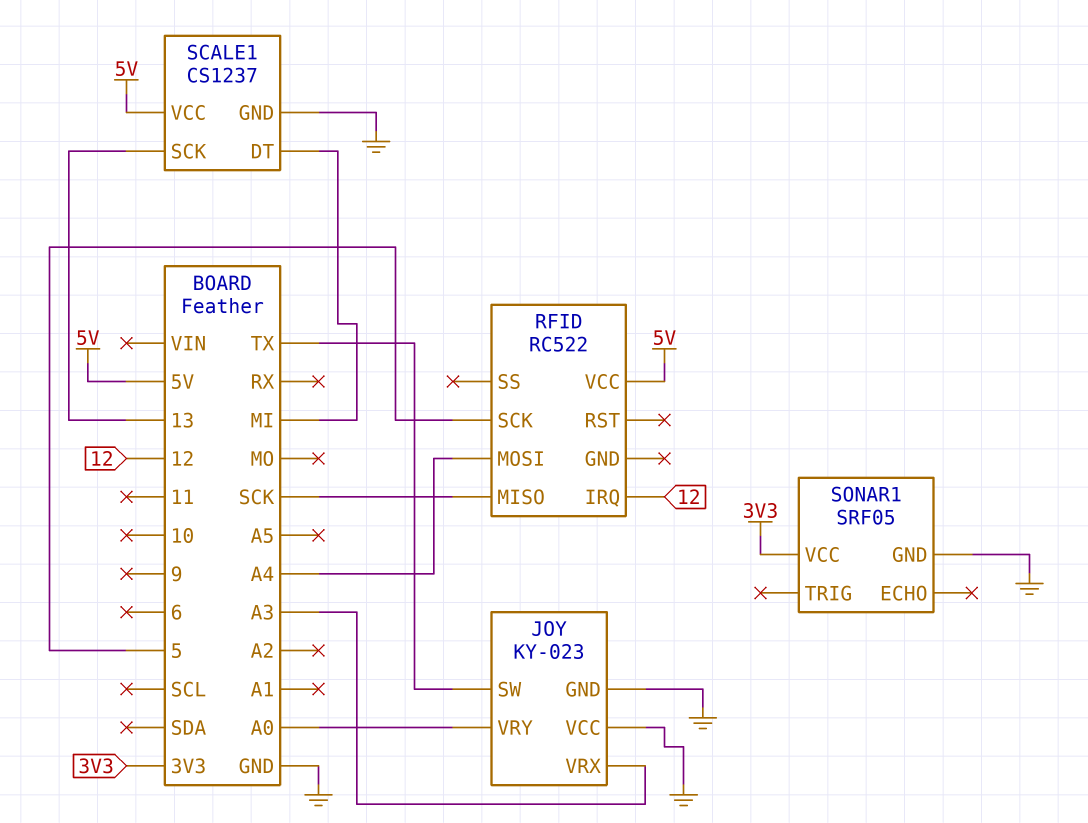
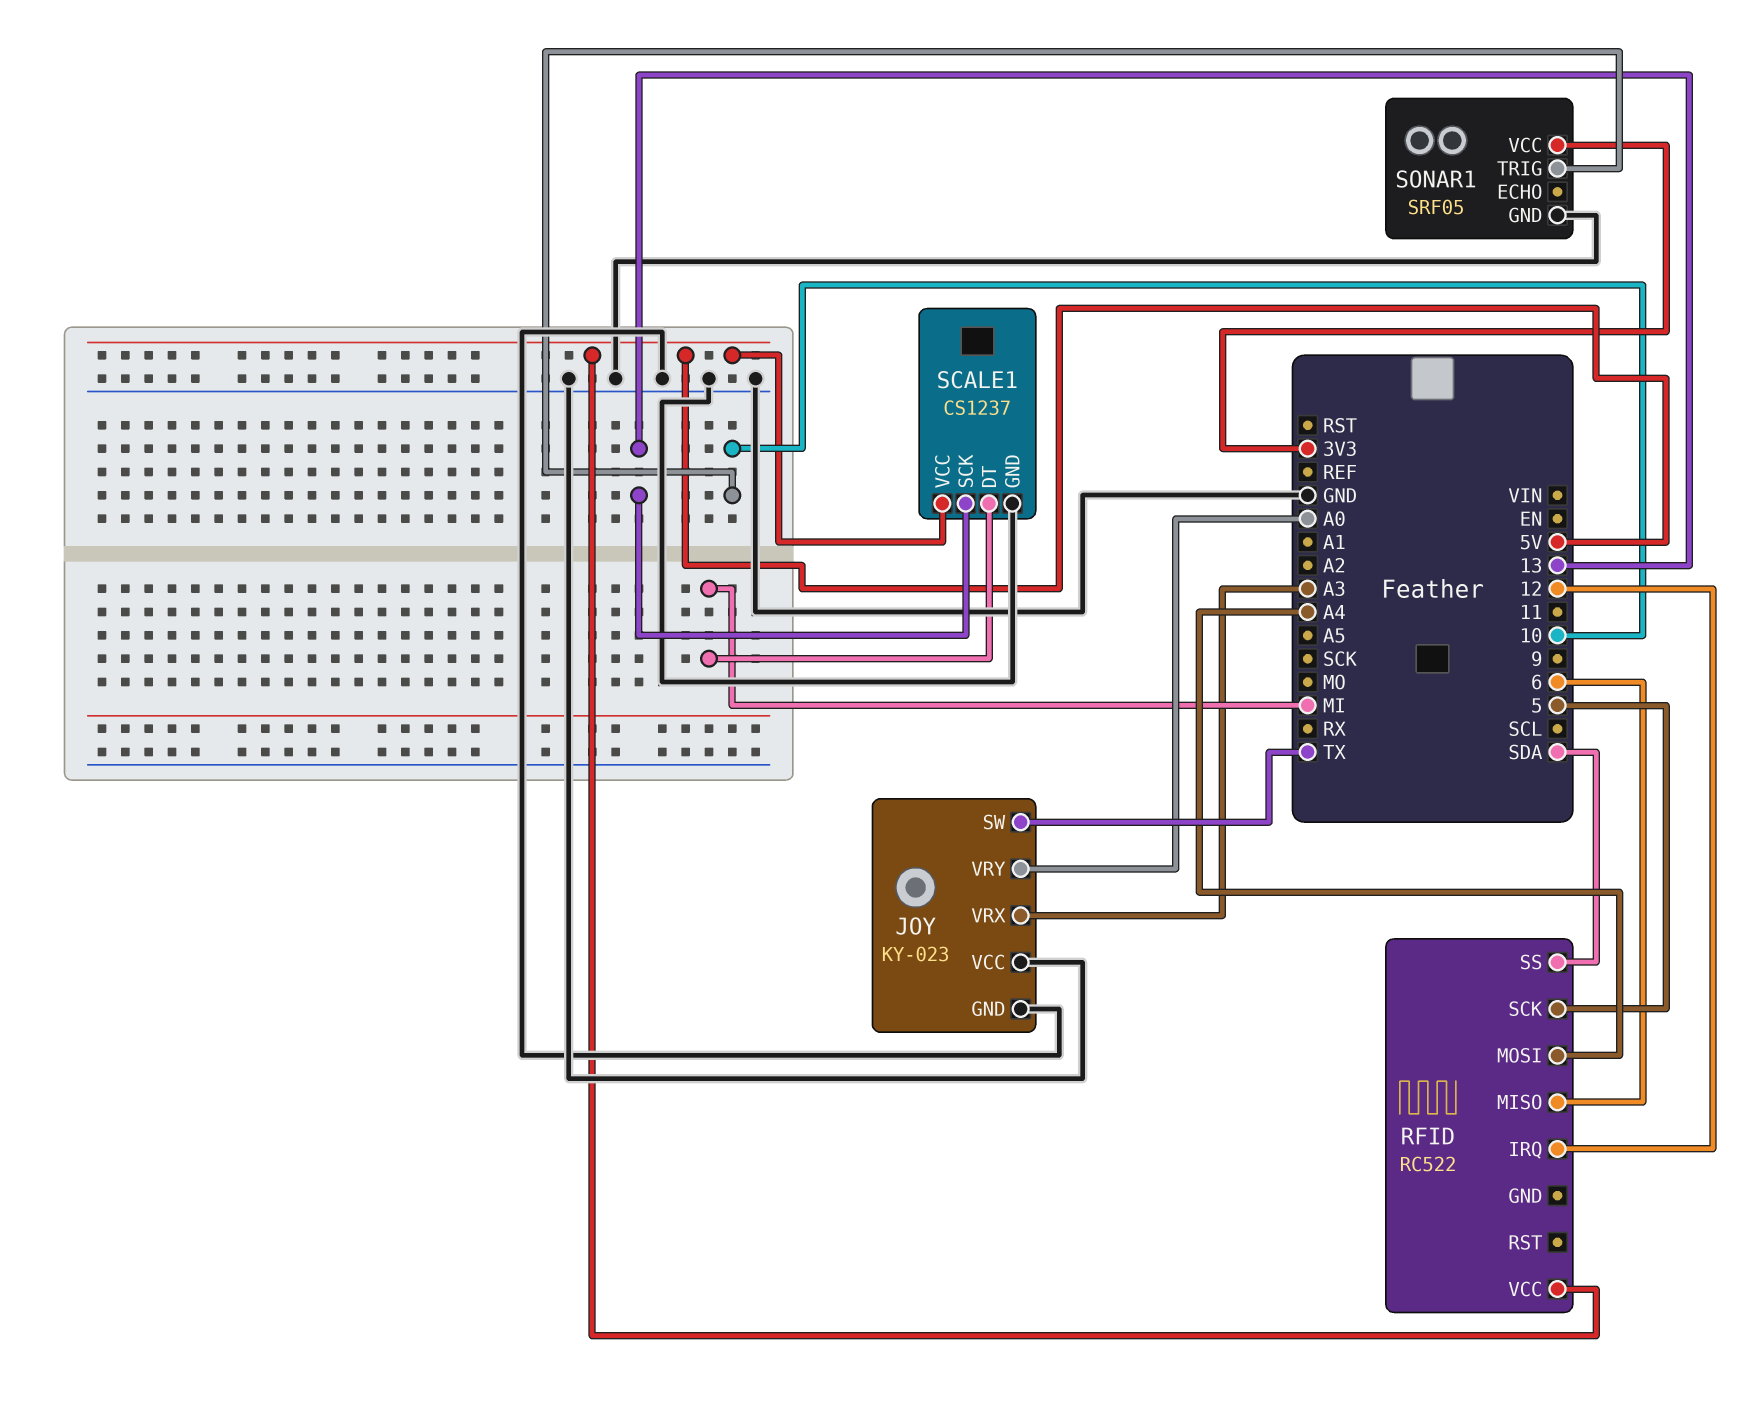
RFID pin MISO: SCK -> 6
RFID pin SS: none -> SDA
SONAR1 pin TRIG: none -> 10

